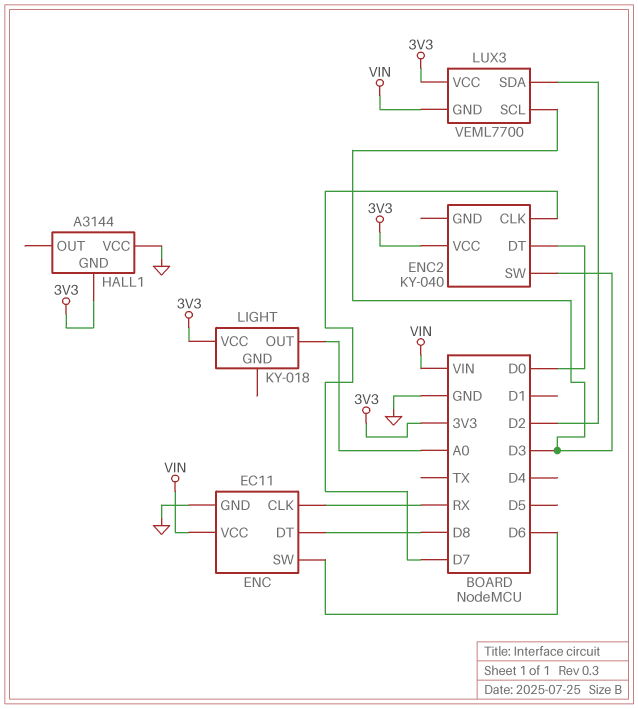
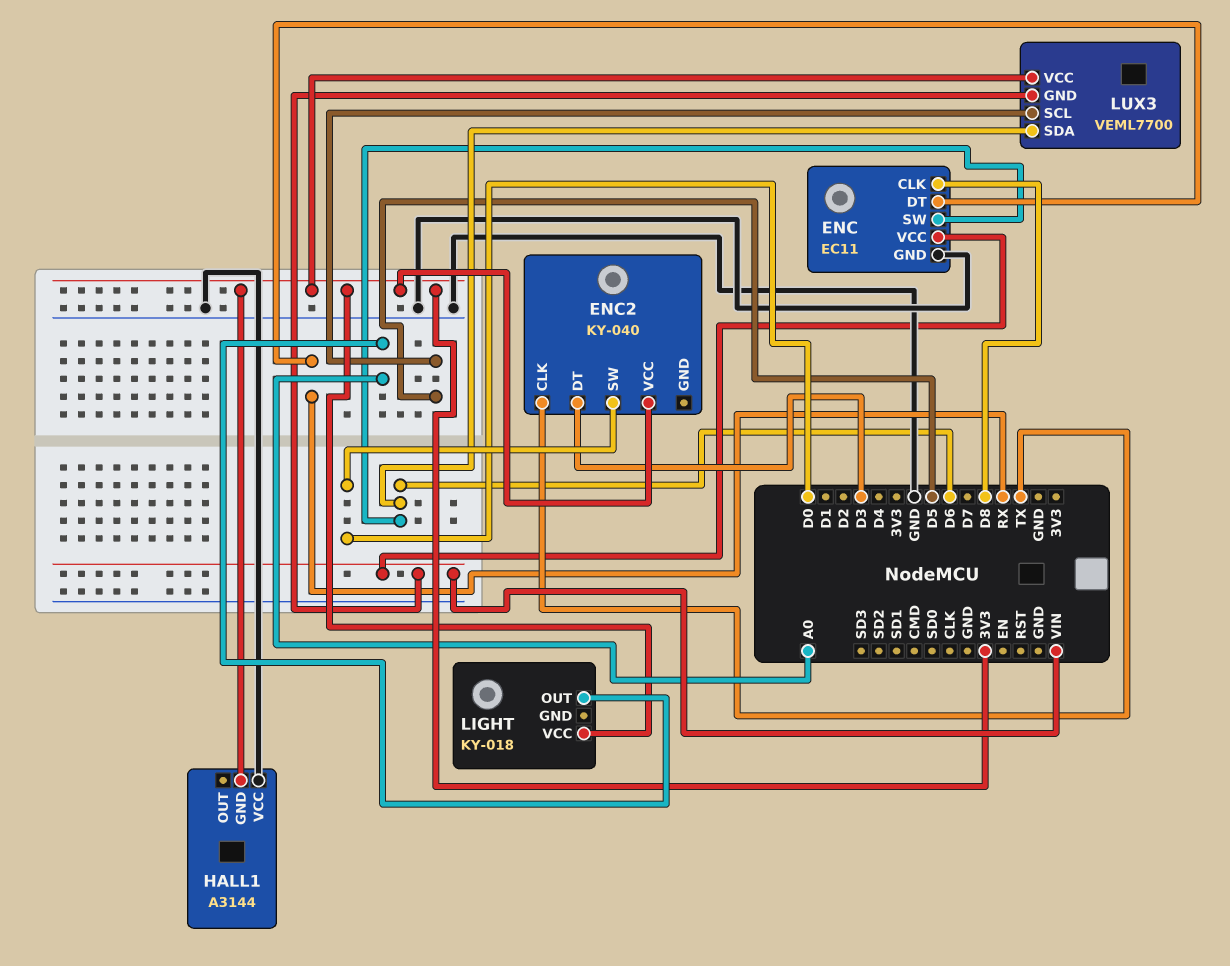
ENC pin CLK: RX -> D8
ENC pin DT: D8 -> RX
ENC2 pin CLK: D7 -> TX
ENC2 pin DT: D0 -> D3
ENC2 pin SW: D3 -> D0
LUX3 pin SCL: D3 -> D5
LUX3 pin SDA: D2 -> D6

